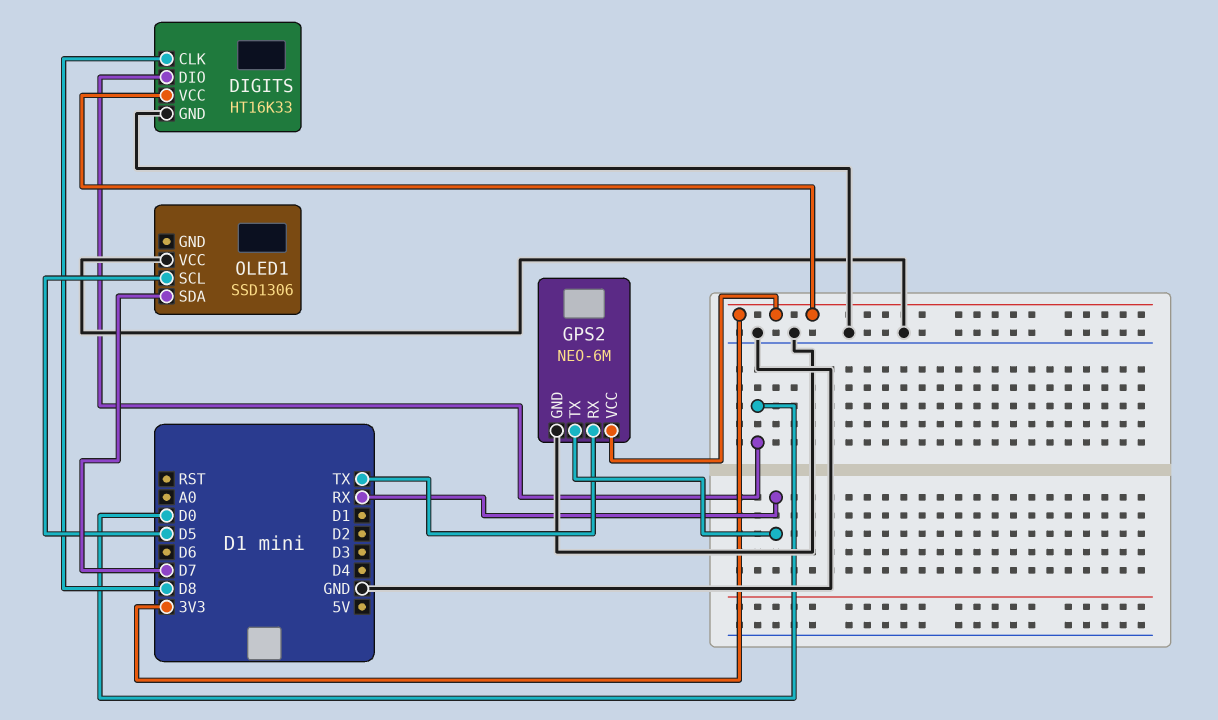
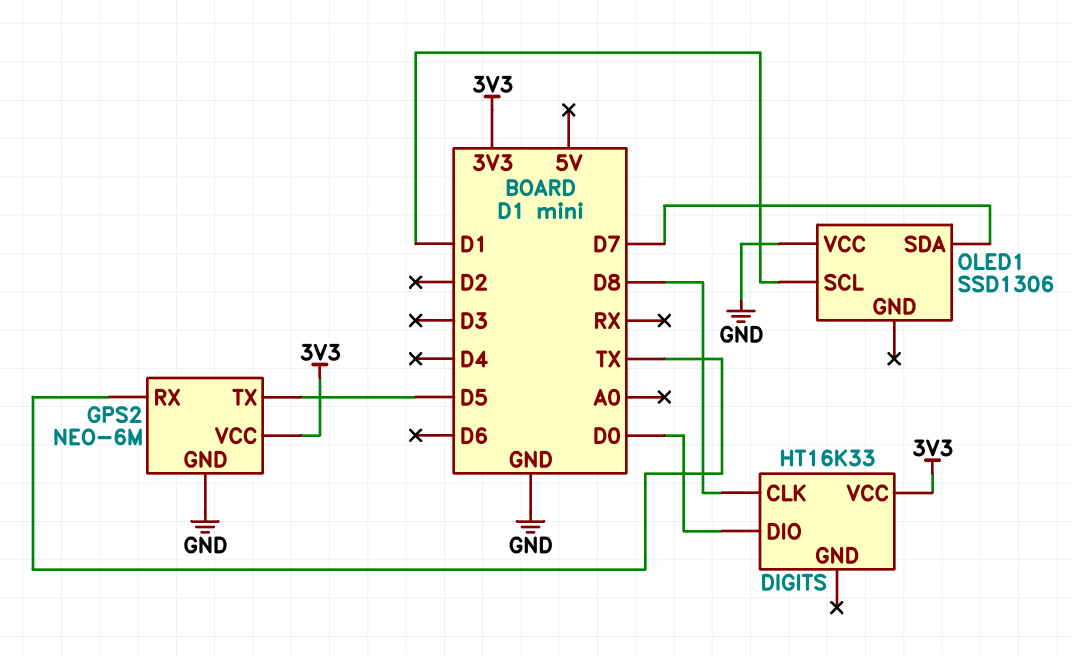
DIGITS pin GND: GND -> none
GPS2 pin TX: RX -> D5
OLED1 pin SCL: D5 -> D1

